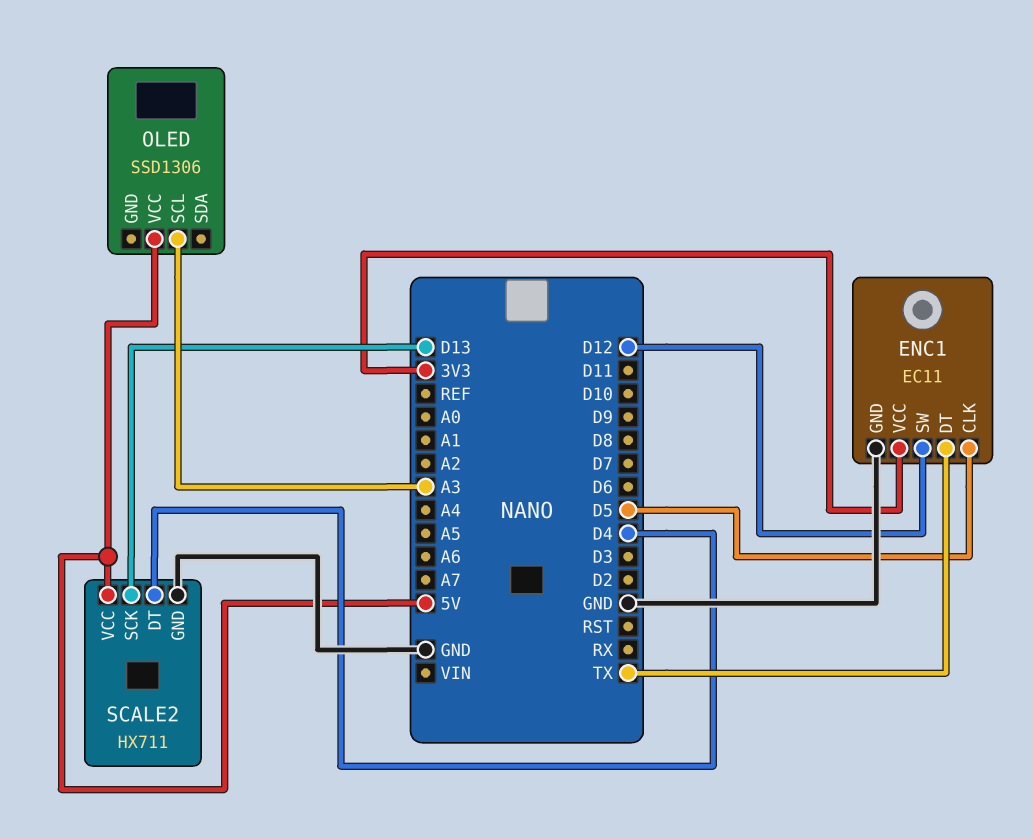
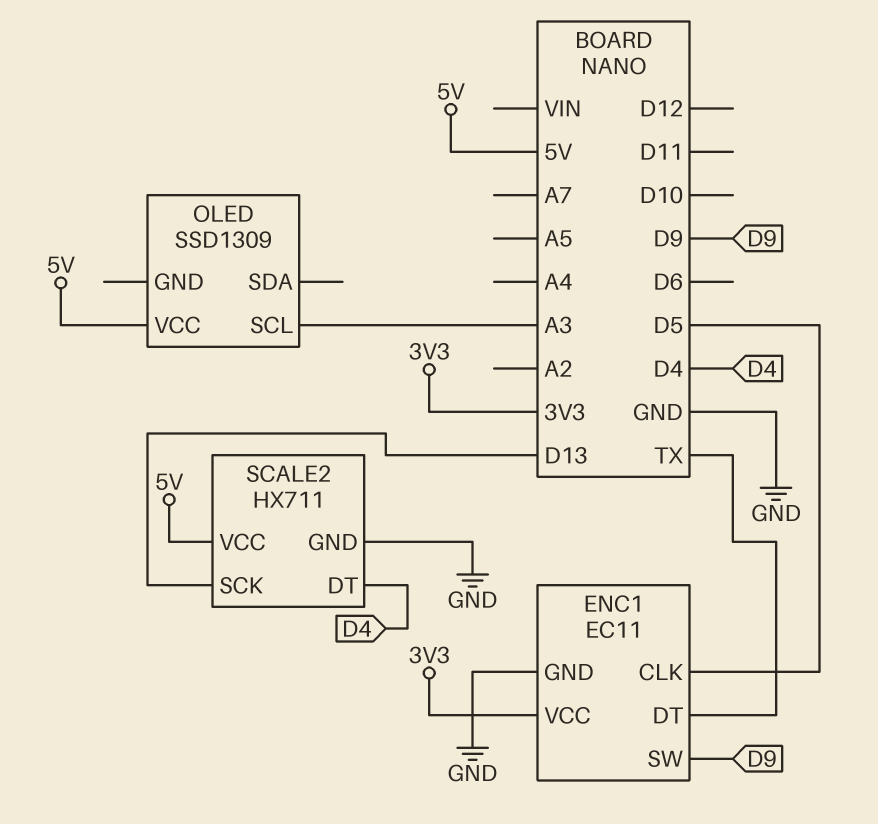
ENC1 pin SW: D12 -> D9
OLED: SSD1306 -> SSD1309

